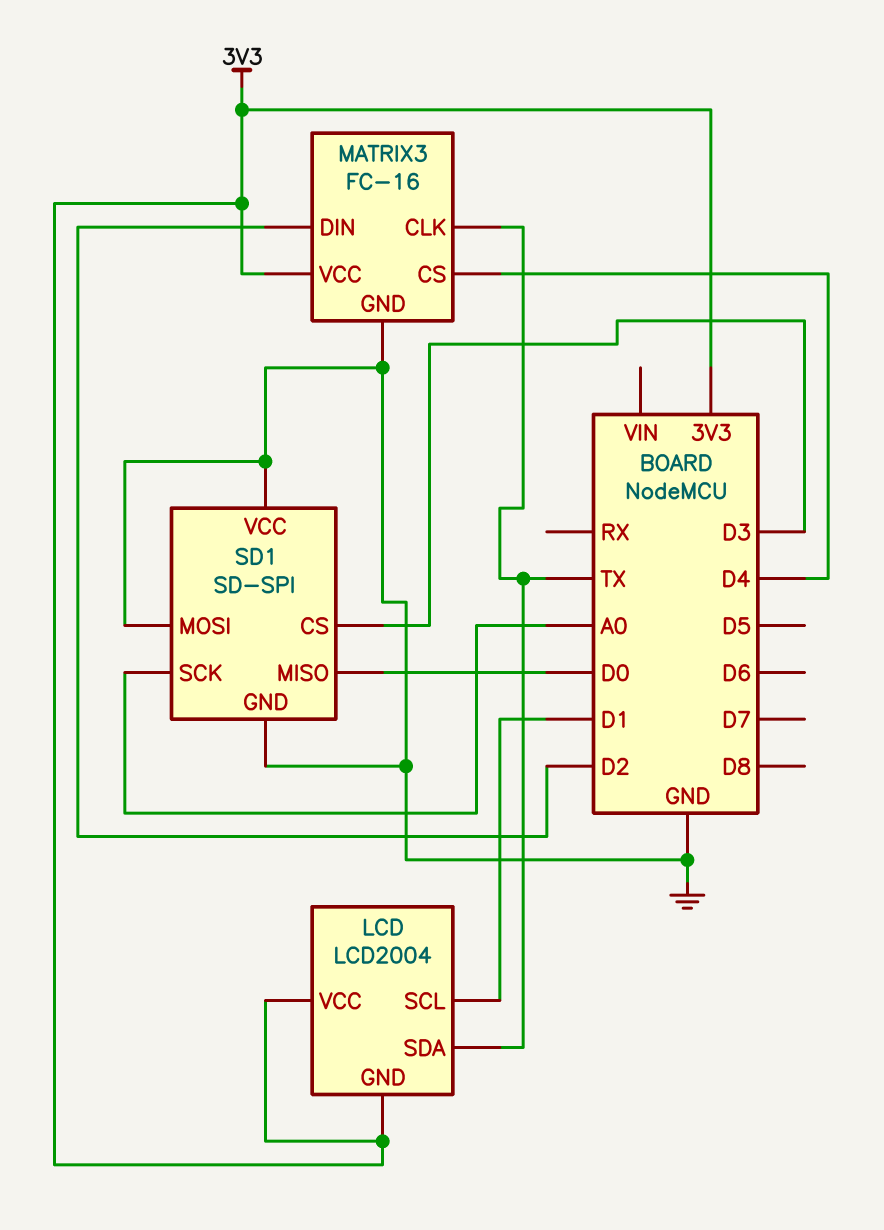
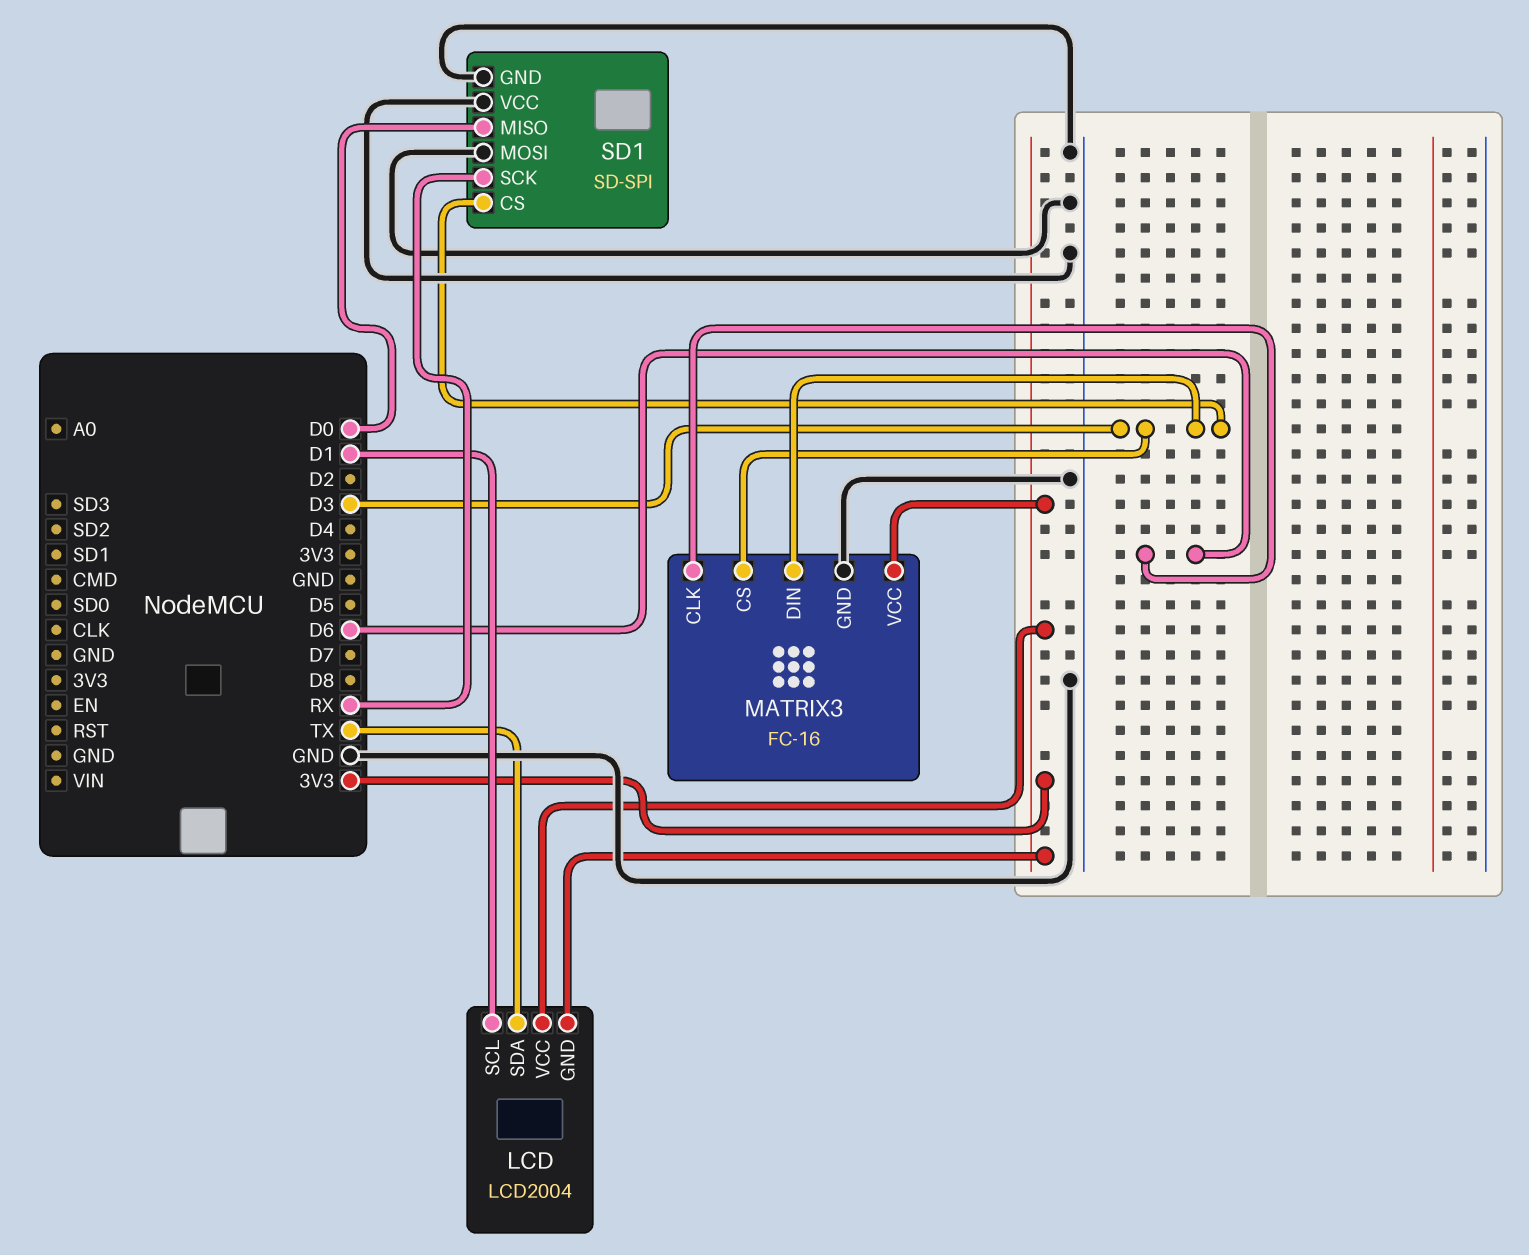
MATRIX3 pin CLK: TX -> D6
MATRIX3 pin CS: D4 -> D3
MATRIX3 pin DIN: D2 -> D3
SD1 pin SCK: A0 -> RX

